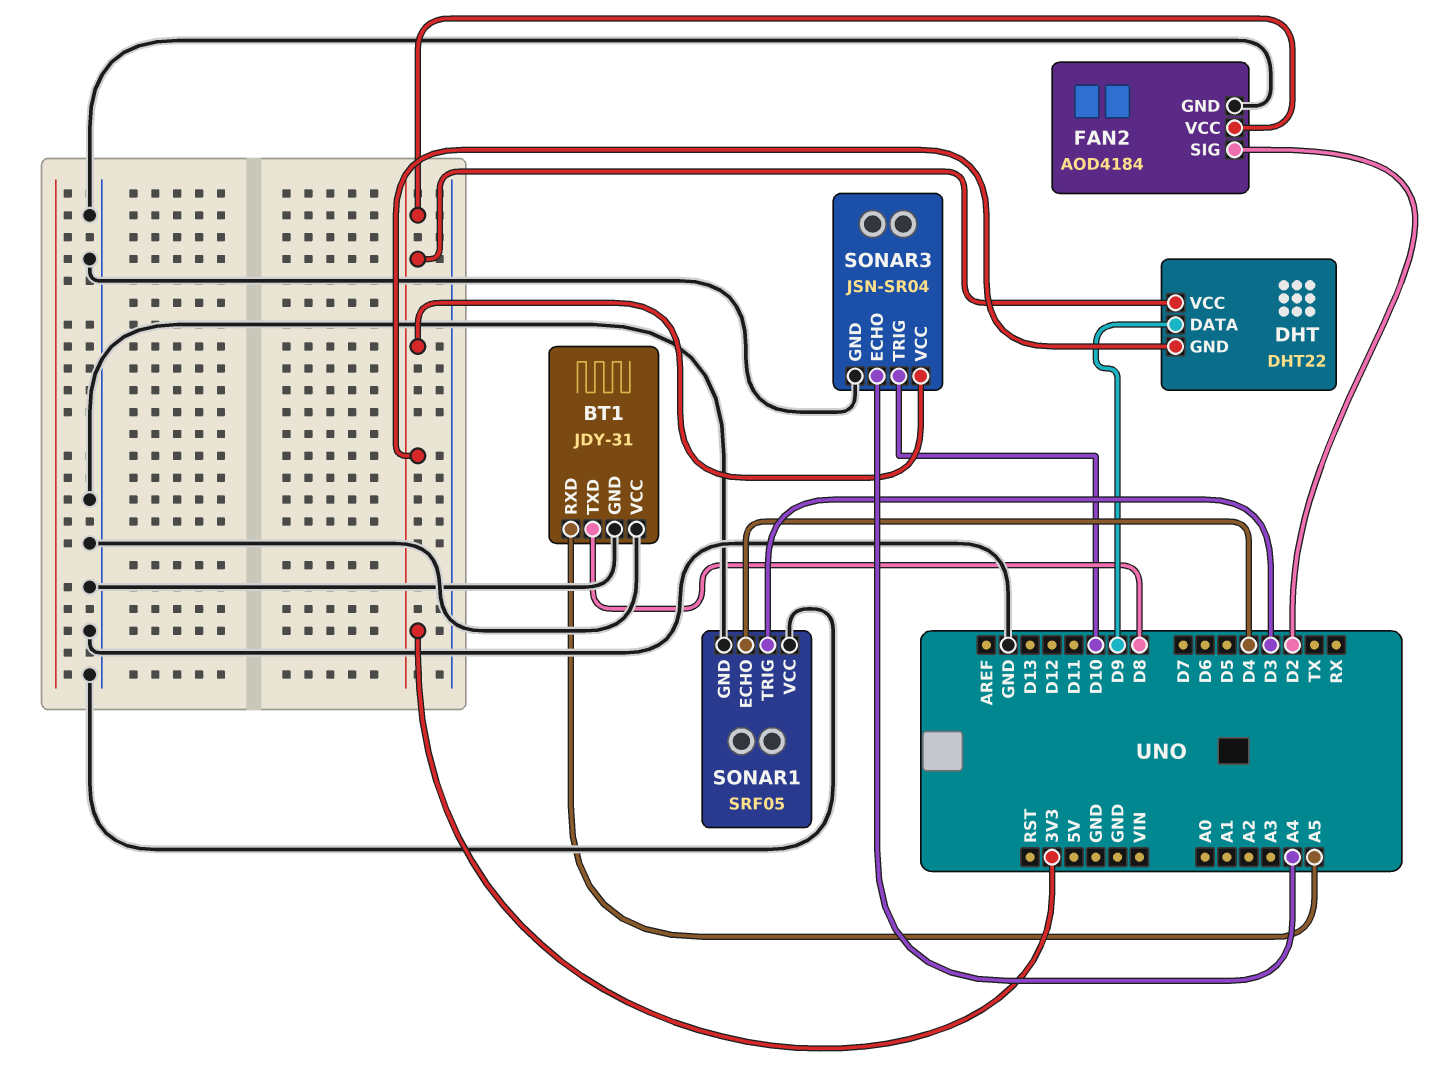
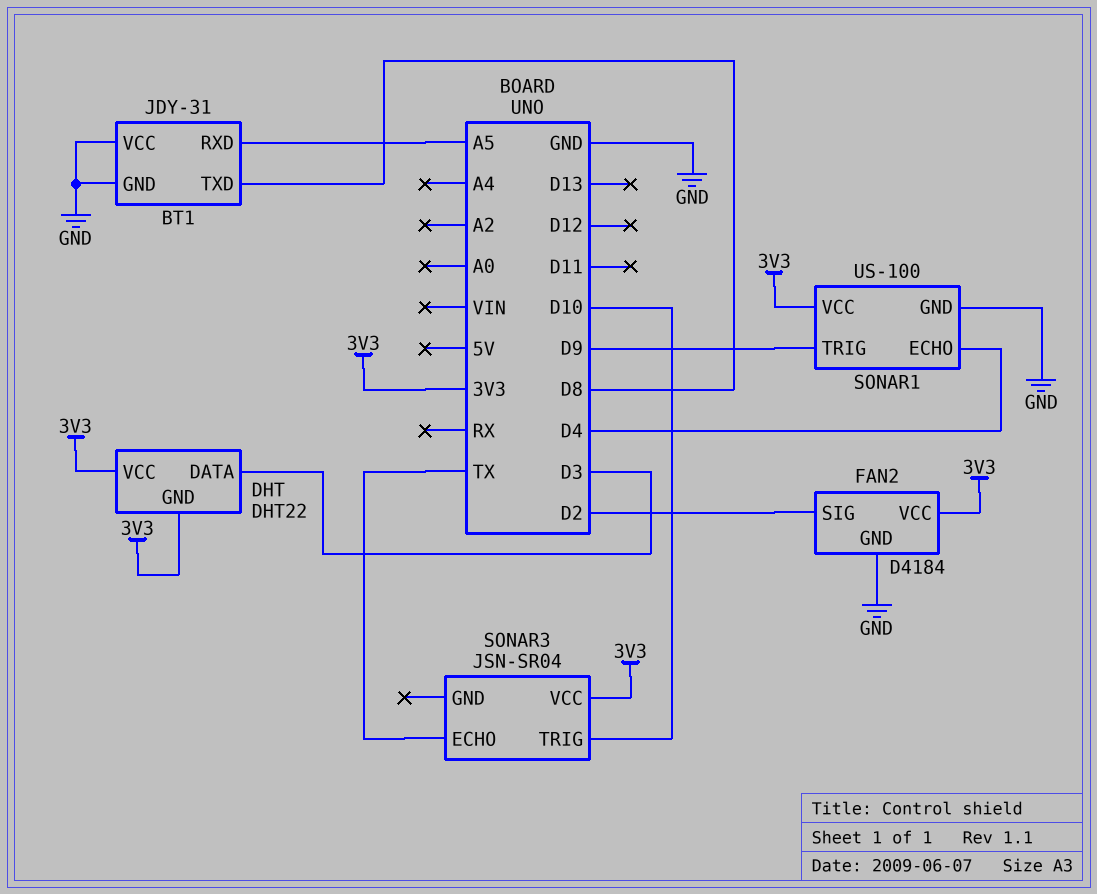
DHT pin DATA: D9 -> D3
FAN2: AOD4184 -> D4184
SONAR1: SRF05 -> US-100
SONAR1 pin TRIG: D3 -> D9
SONAR1 pin VCC: GND -> 3V3
SONAR3 pin ECHO: A4 -> TX
SONAR3 pin GND: GND -> none

